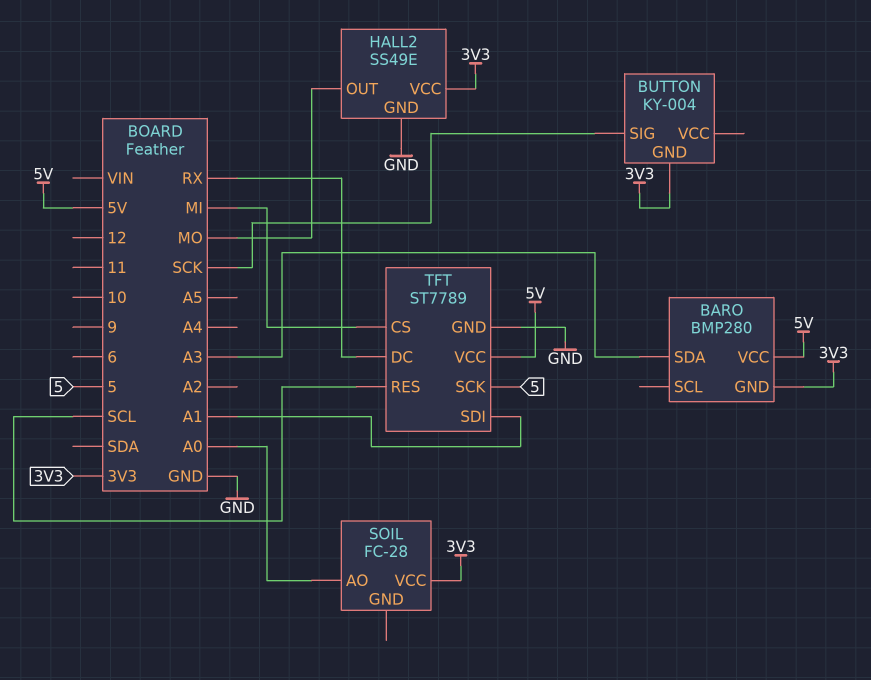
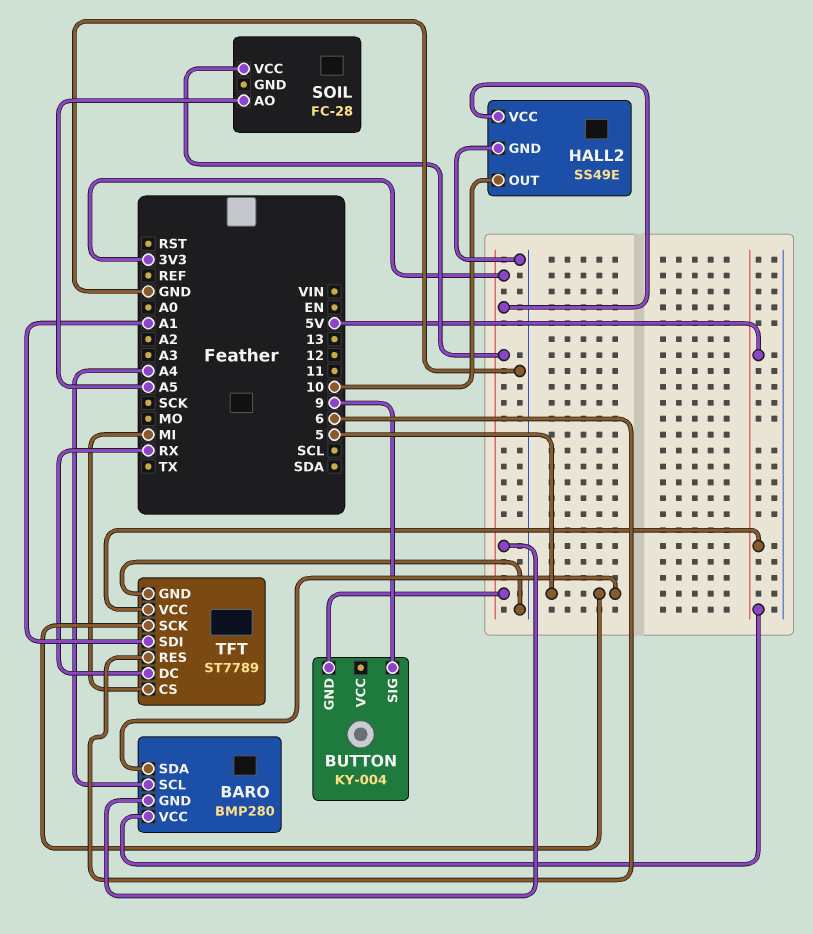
BARO pin SCL: none -> A4
BARO pin SDA: A3 -> 5
BUTTON pin SIG: SCK -> 9
HALL2 pin OUT: MO -> 10
SOIL pin AO: A0 -> A5
TFT pin RES: SCL -> 6

